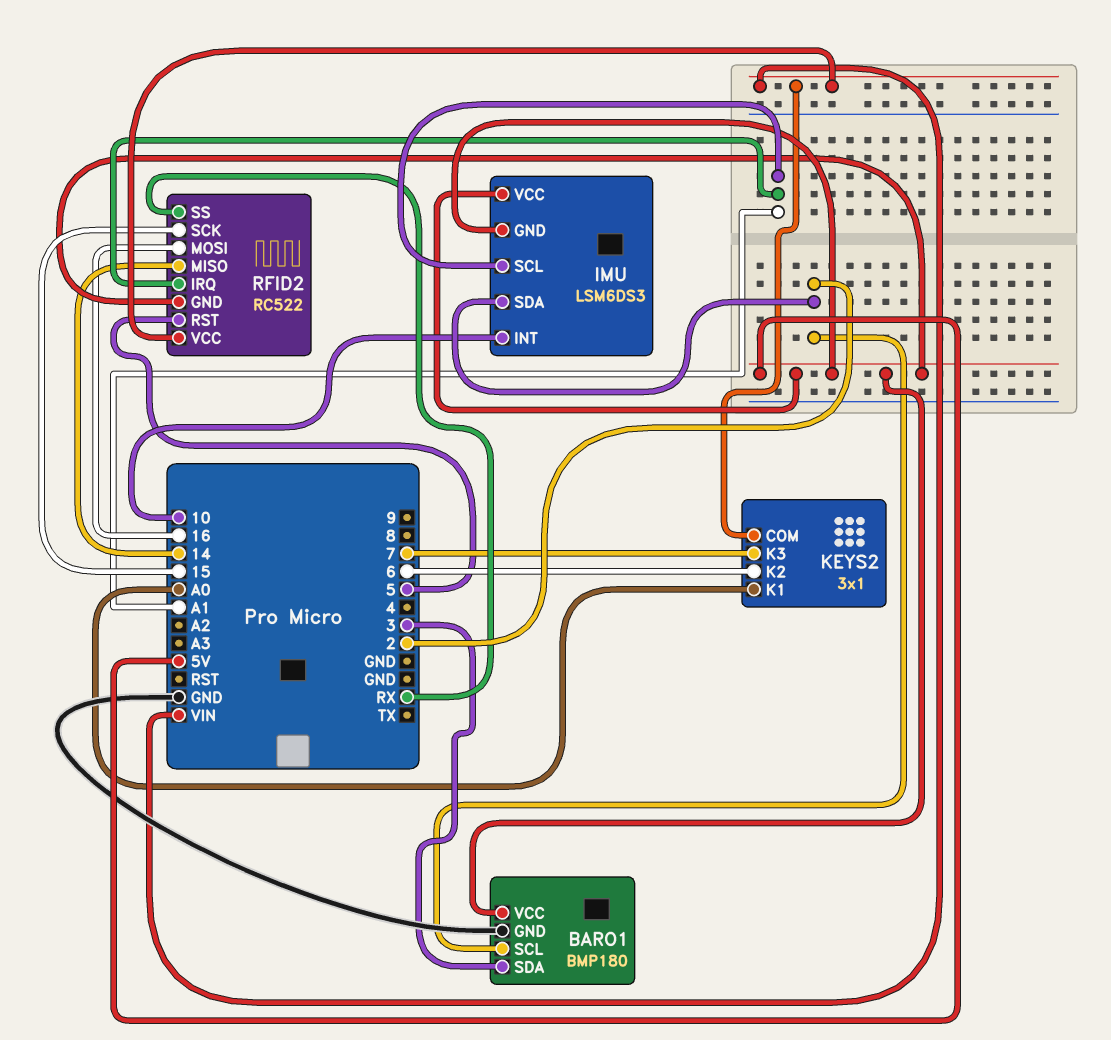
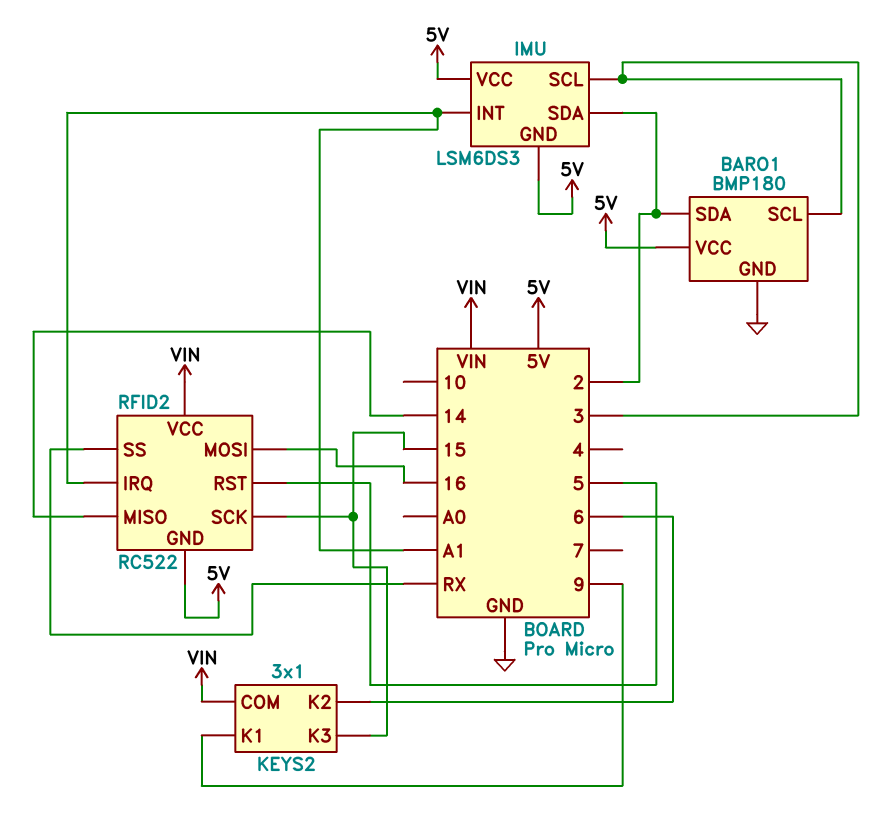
BARO1 pin SCL: 2 -> 3
BARO1 pin SDA: 3 -> 2
IMU pin INT: 10 -> A1
IMU pin SCL: A1 -> 3
KEYS2 pin K1: A0 -> 9
KEYS2 pin K3: 7 -> 15

